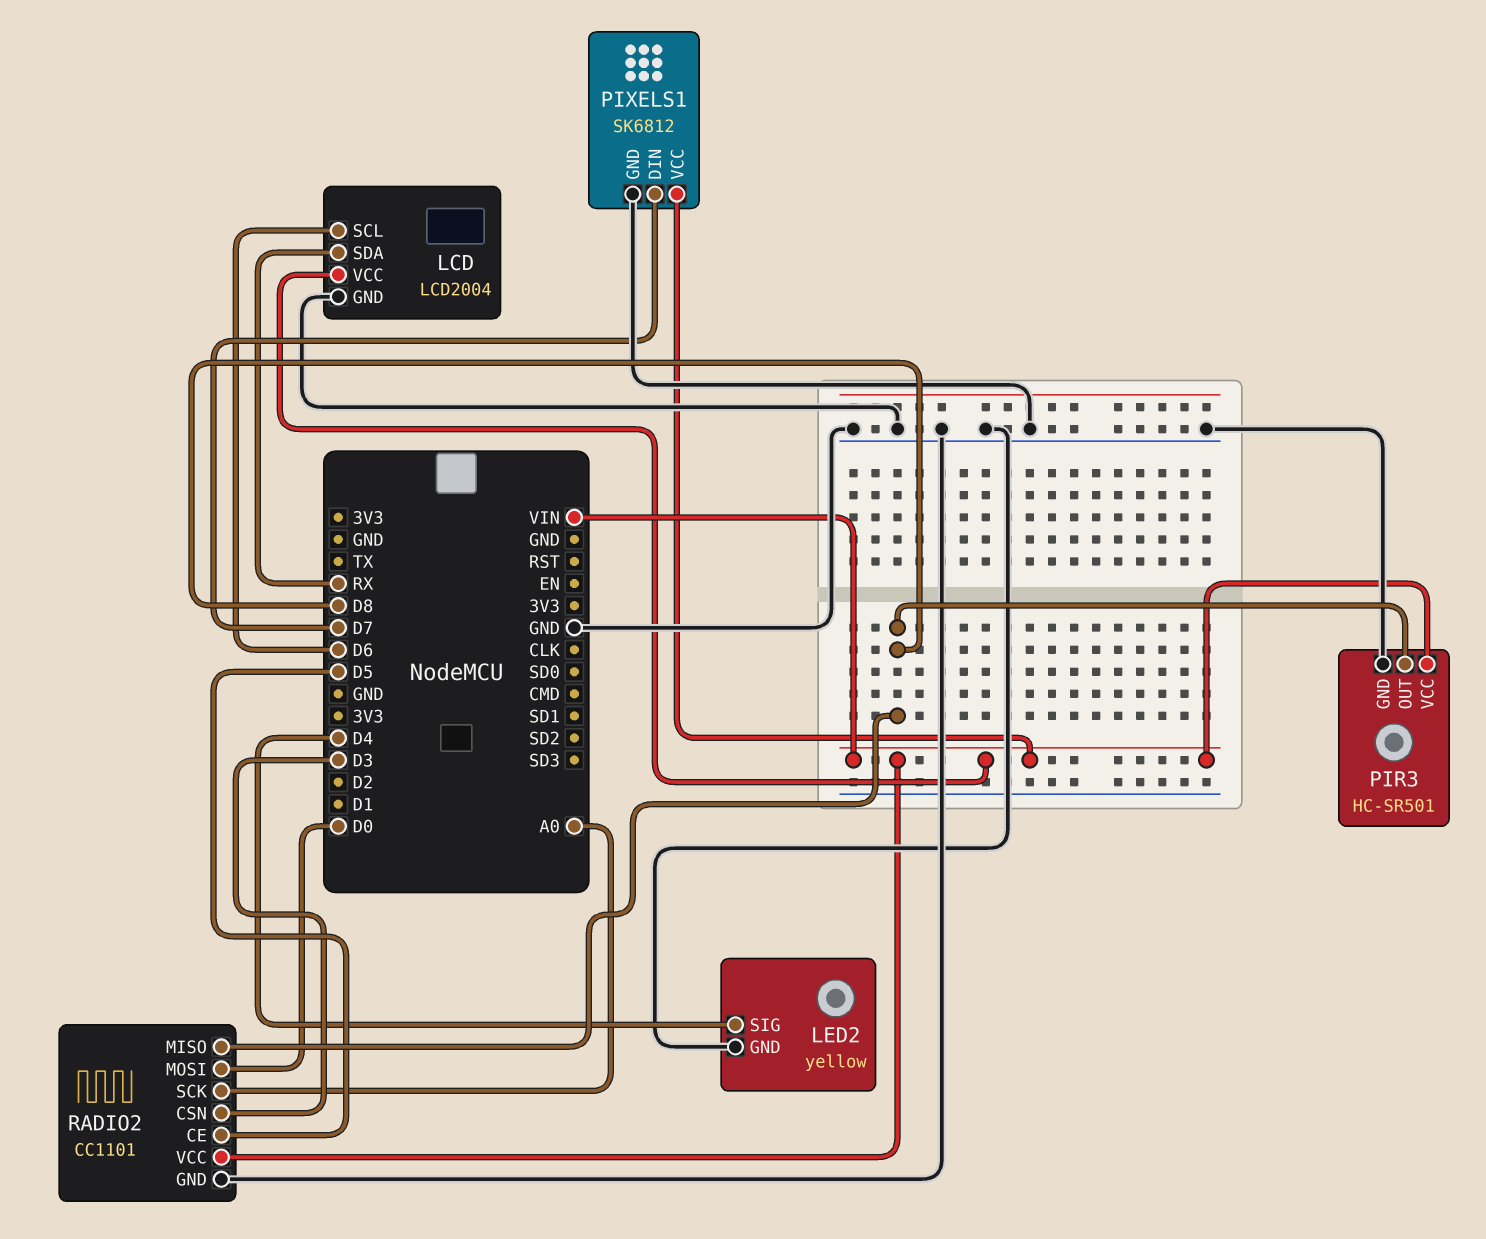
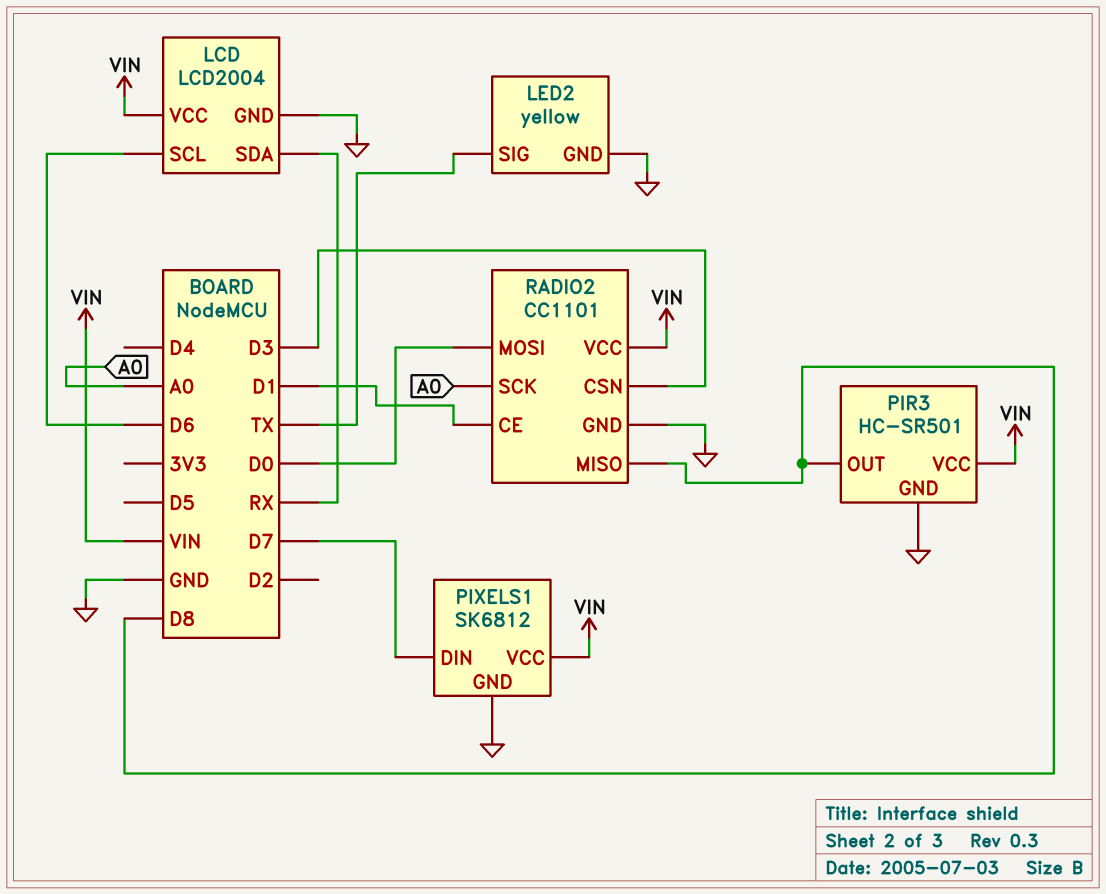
LED2 pin SIG: D4 -> TX
RADIO2 pin CE: D5 -> D1

